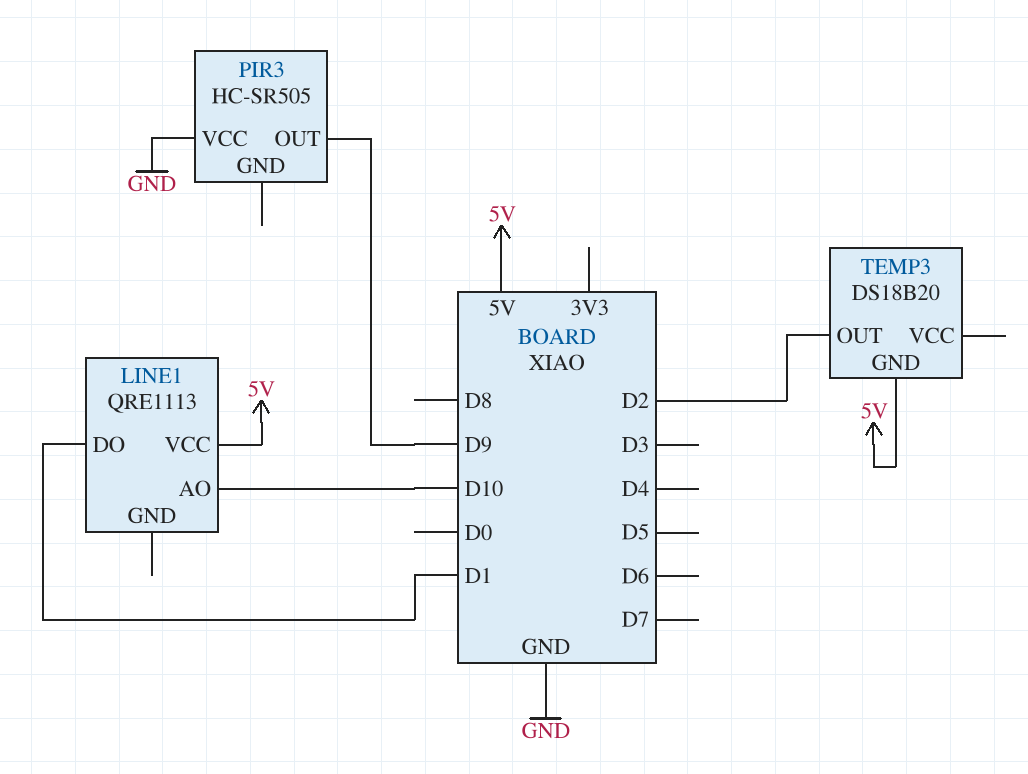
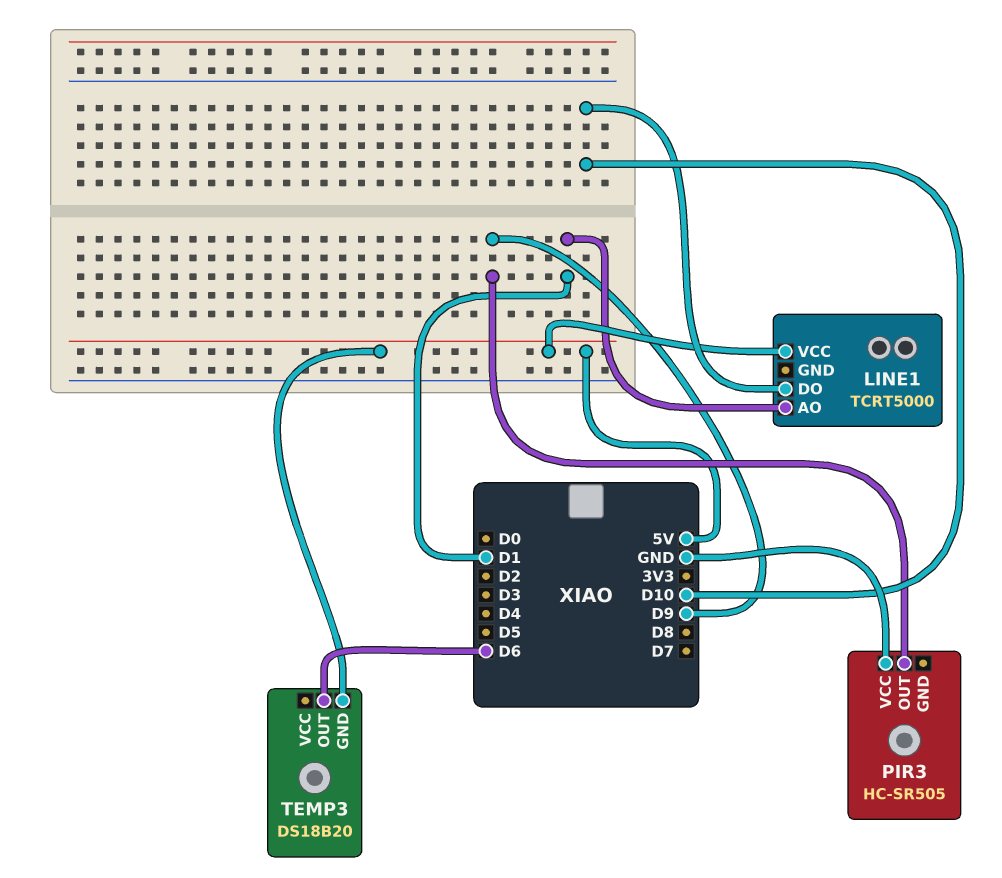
LINE1: QRE1113 -> TCRT5000
LINE1 pin AO: D10 -> D1
LINE1 pin DO: D1 -> D10
TEMP3 pin OUT: D2 -> D6

